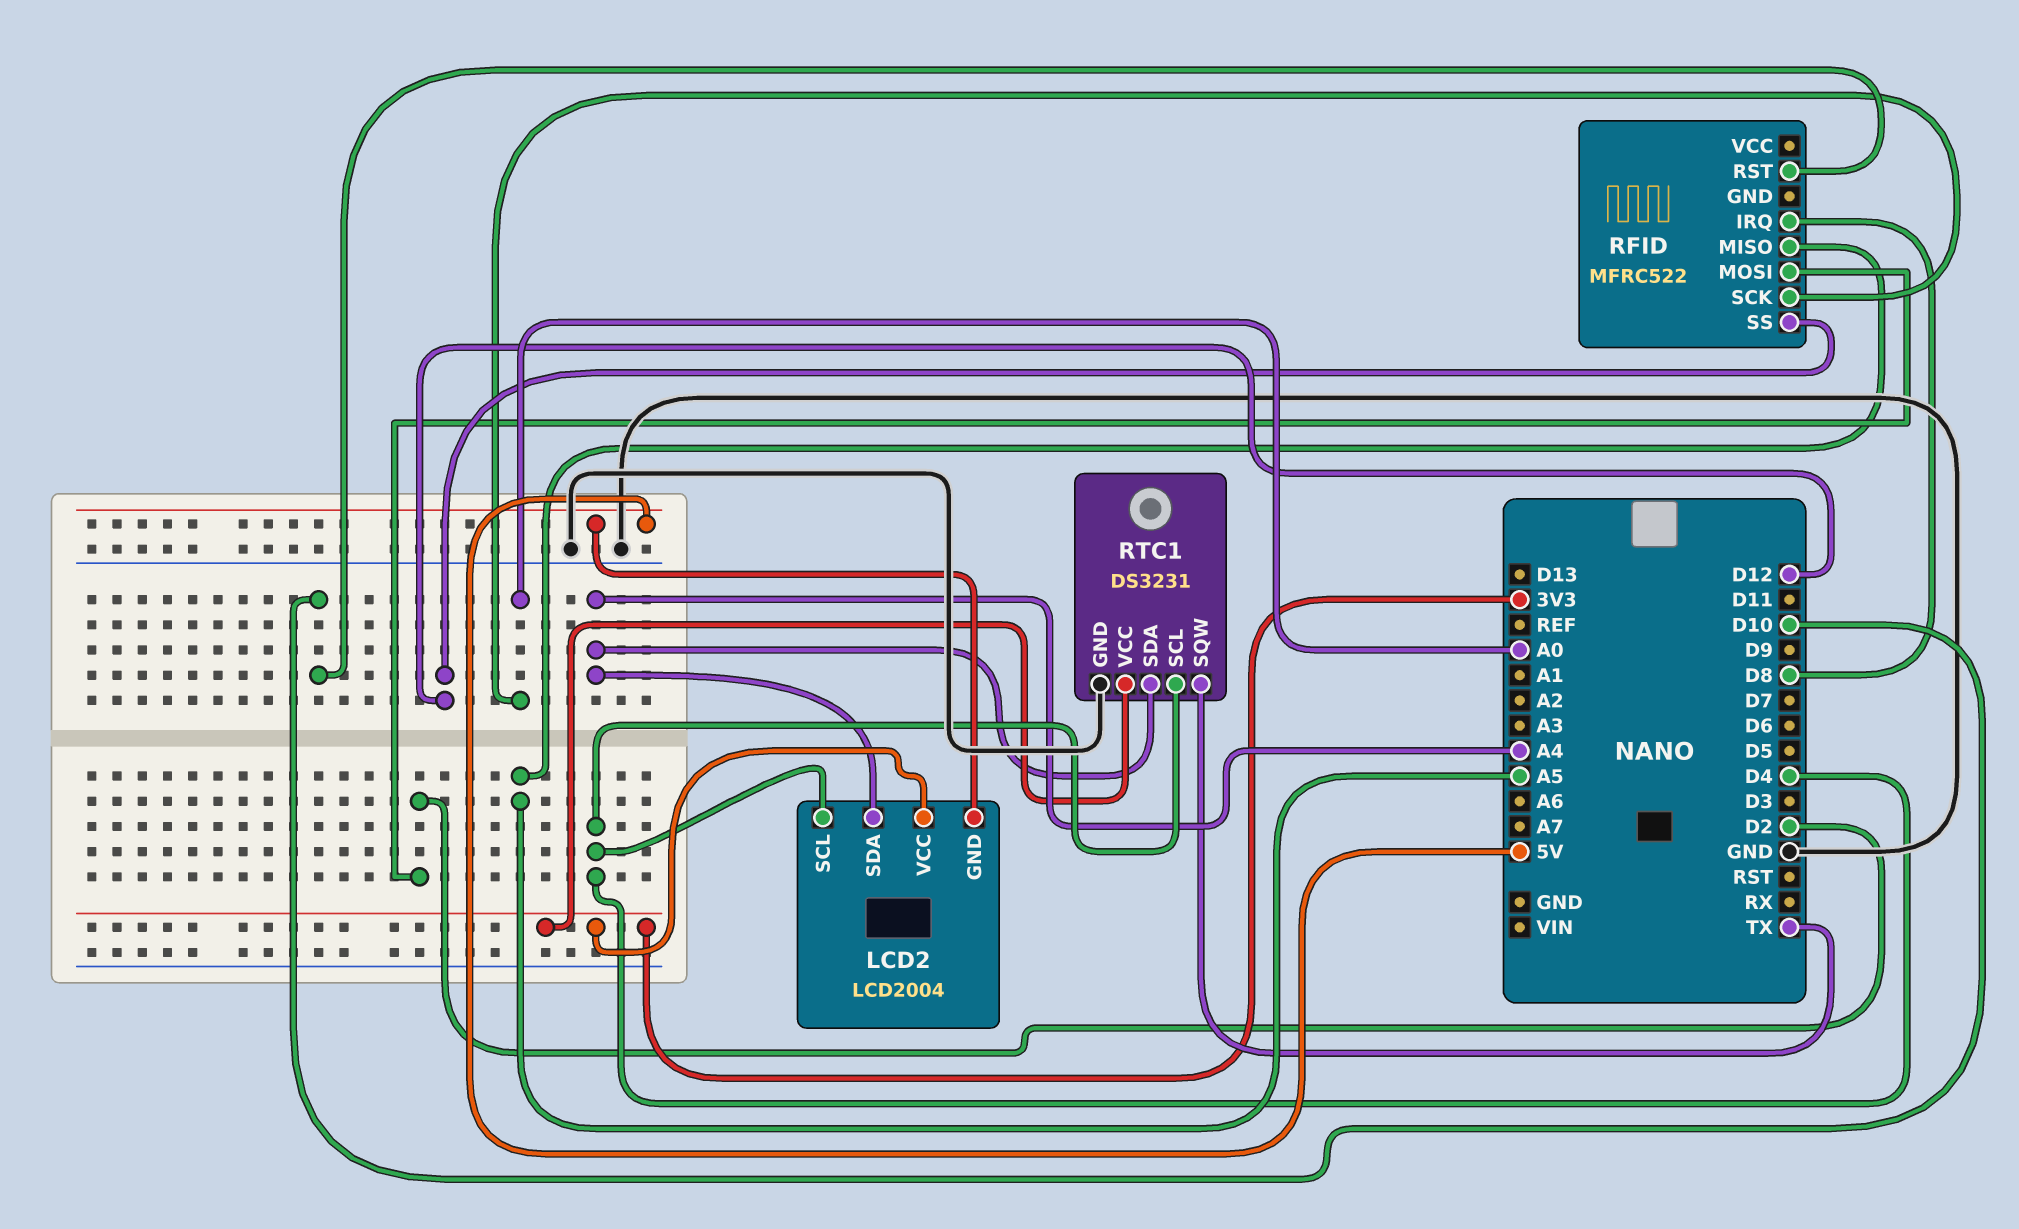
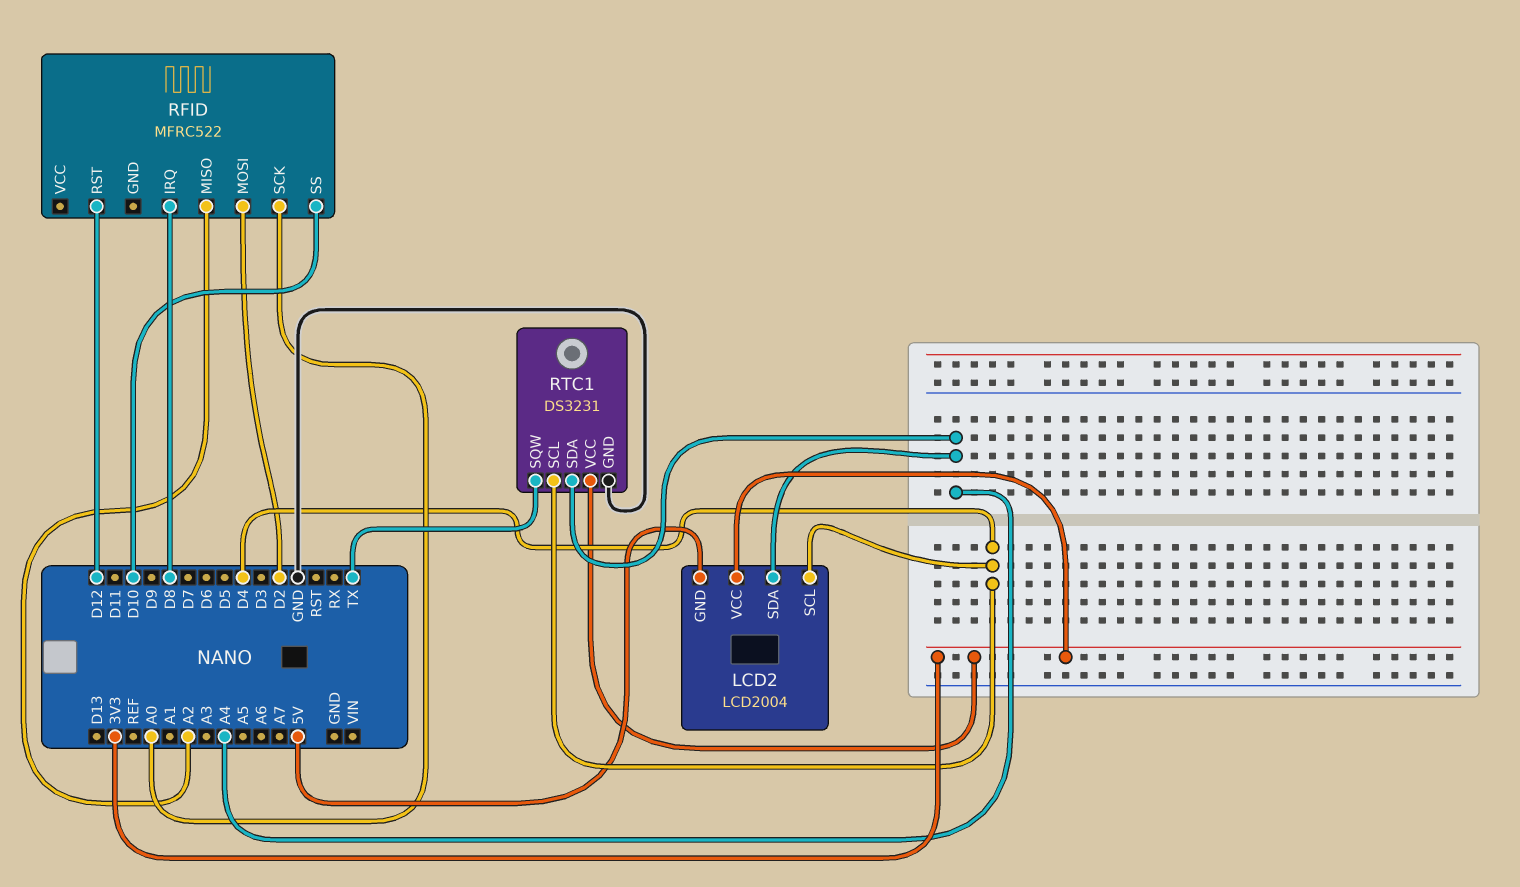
RFID pin MISO: A5 -> A2
RFID pin RST: D10 -> D12
RFID pin SS: D12 -> D10

